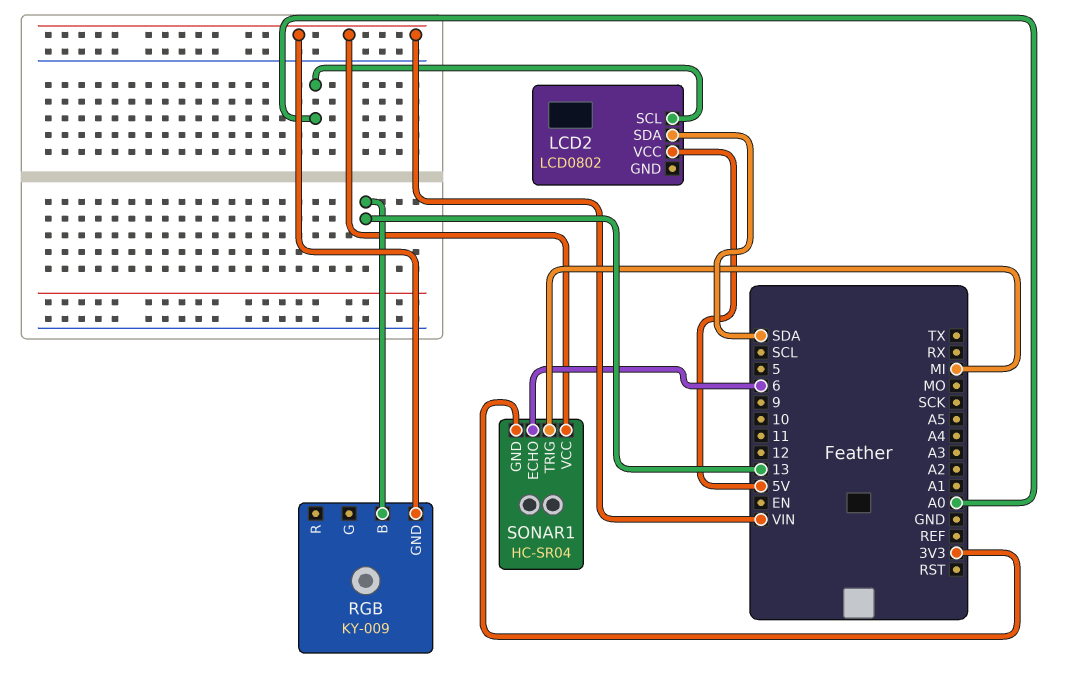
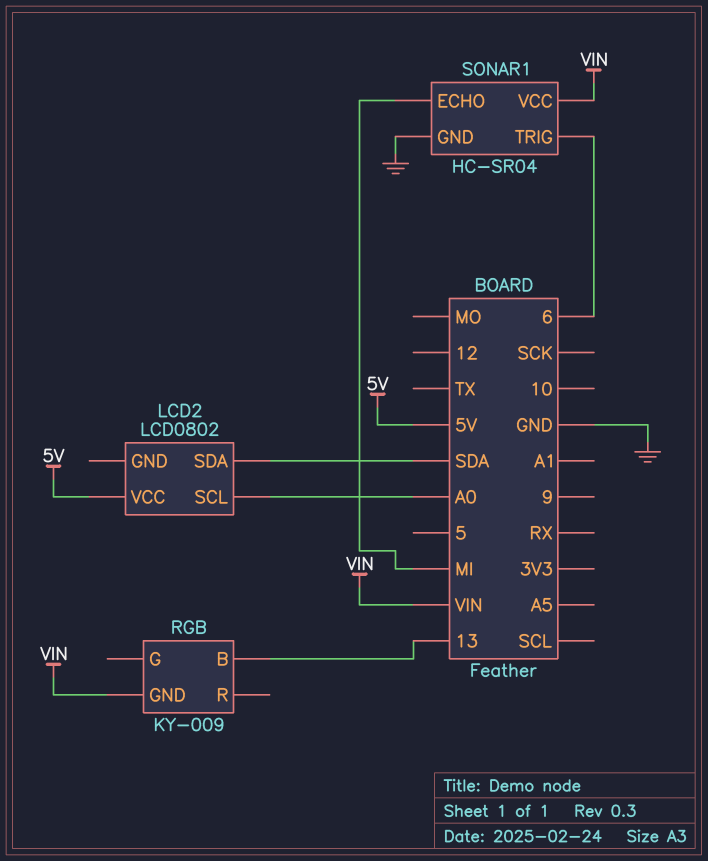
SONAR1 pin ECHO: 6 -> MI
SONAR1 pin GND: 3V3 -> GND
SONAR1 pin TRIG: MI -> 6

